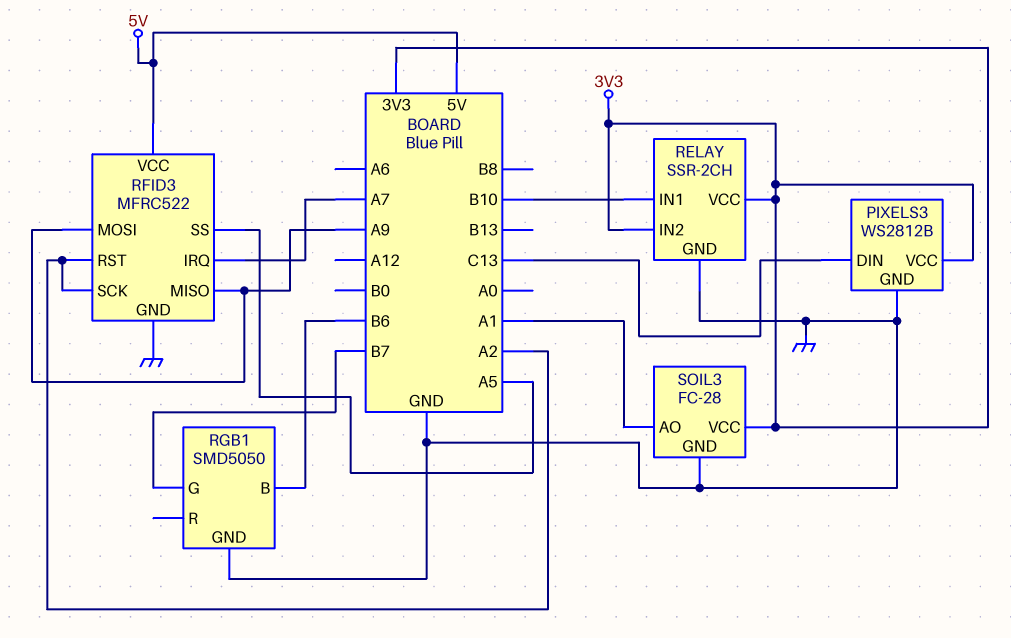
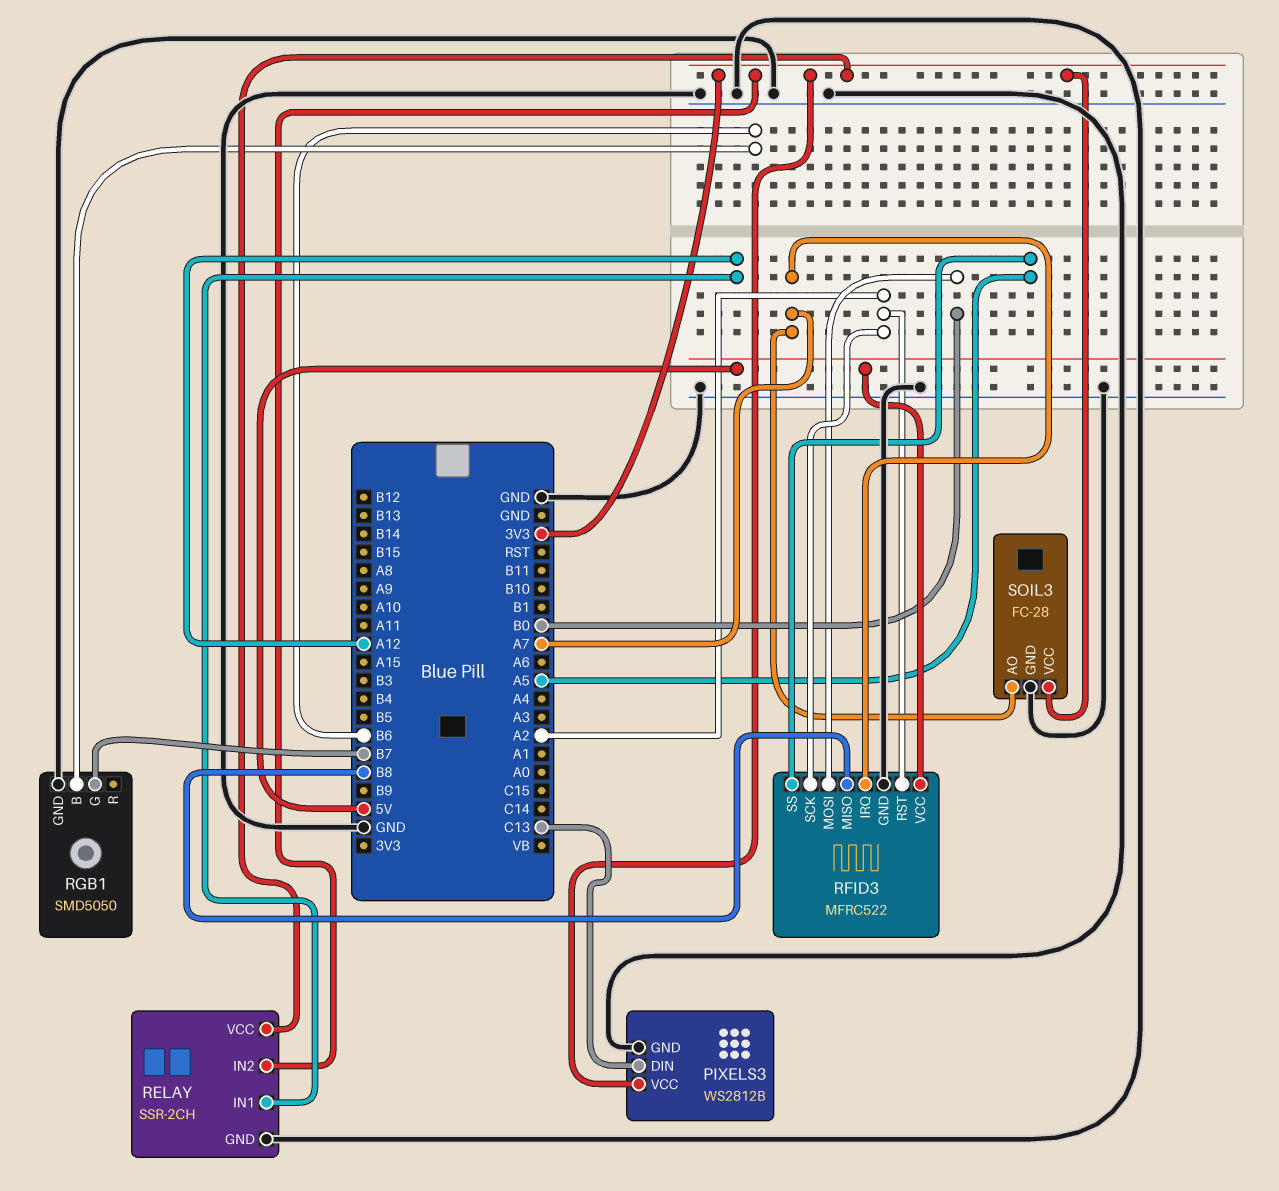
RELAY pin IN1: B10 -> A12
RFID3 pin MISO: A9 -> B8
RFID3 pin MOSI: A9 -> B0
SOIL3 pin AO: A1 -> A7

